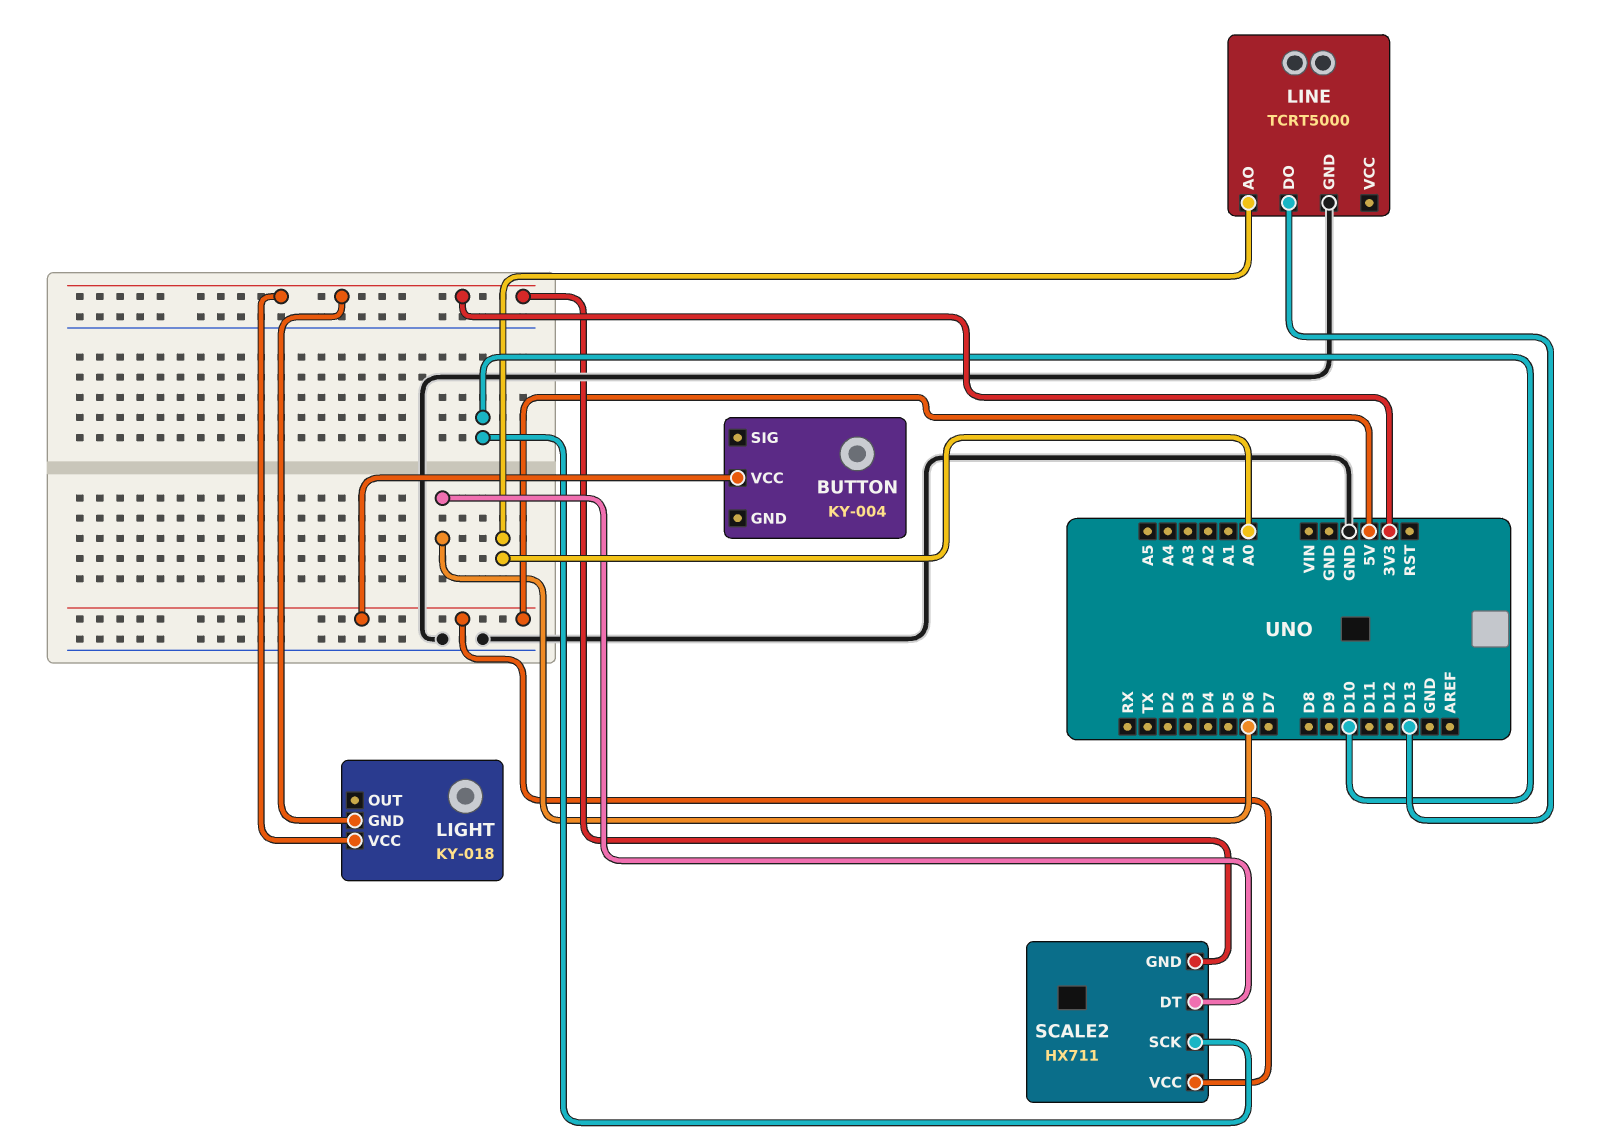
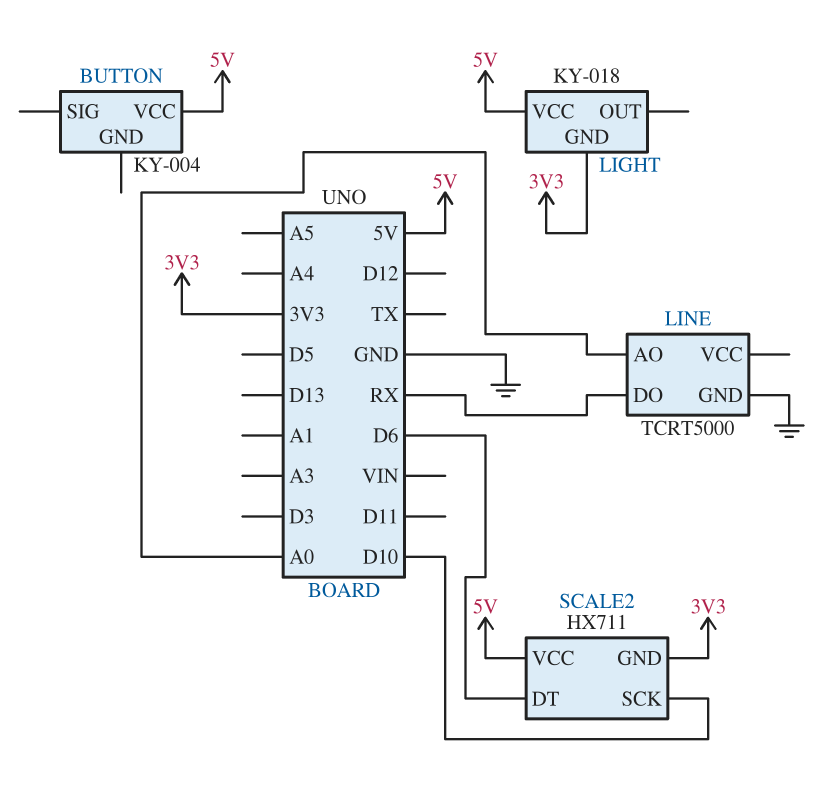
LIGHT pin VCC: 3V3 -> 5V
LINE pin DO: D13 -> RX

